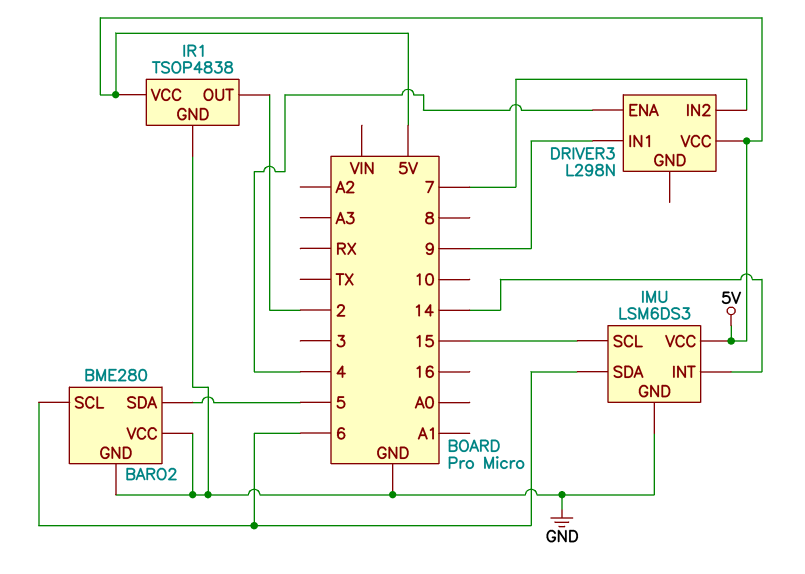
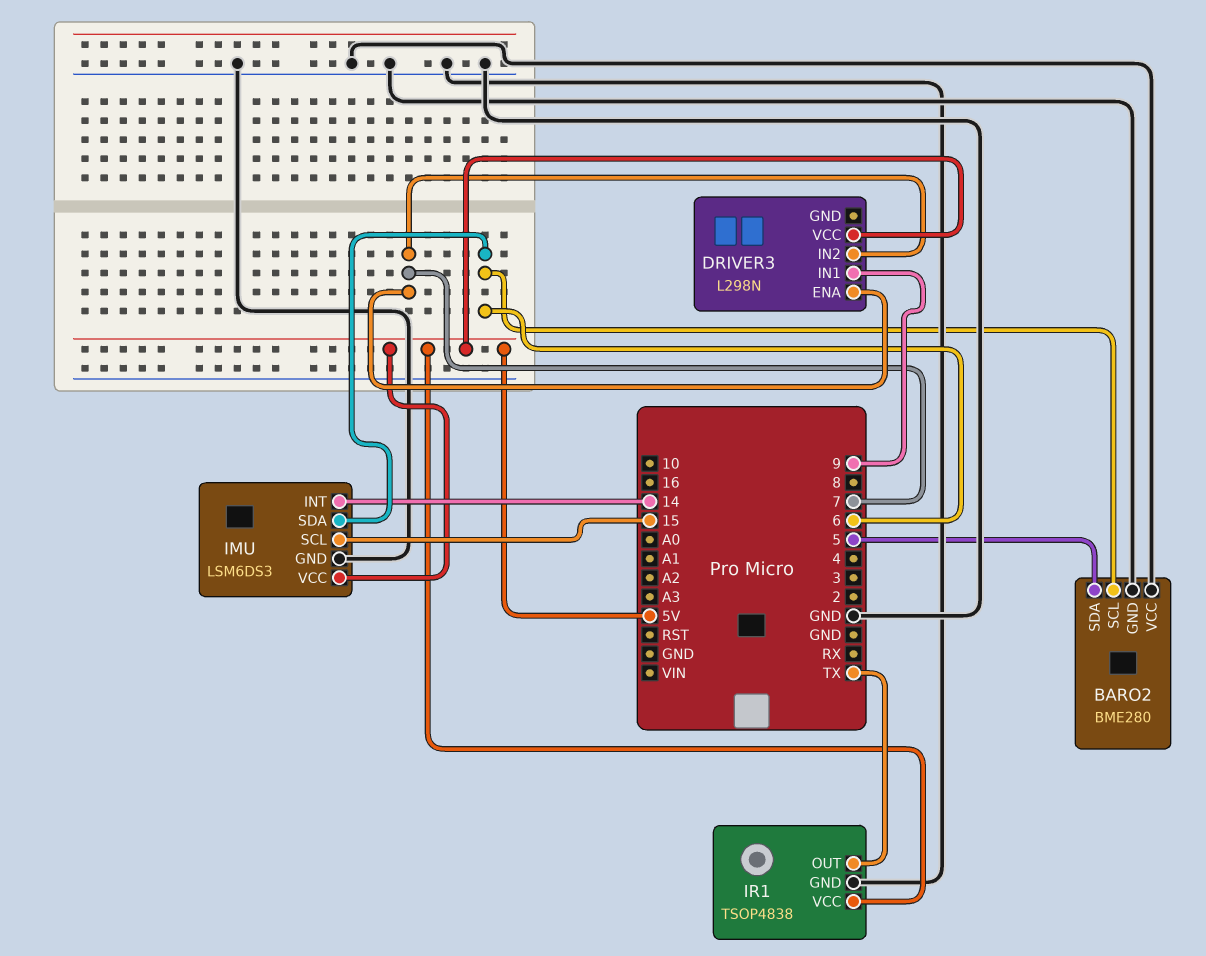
DRIVER3 pin ENA: 4 -> 7
IR1 pin OUT: 2 -> TX

